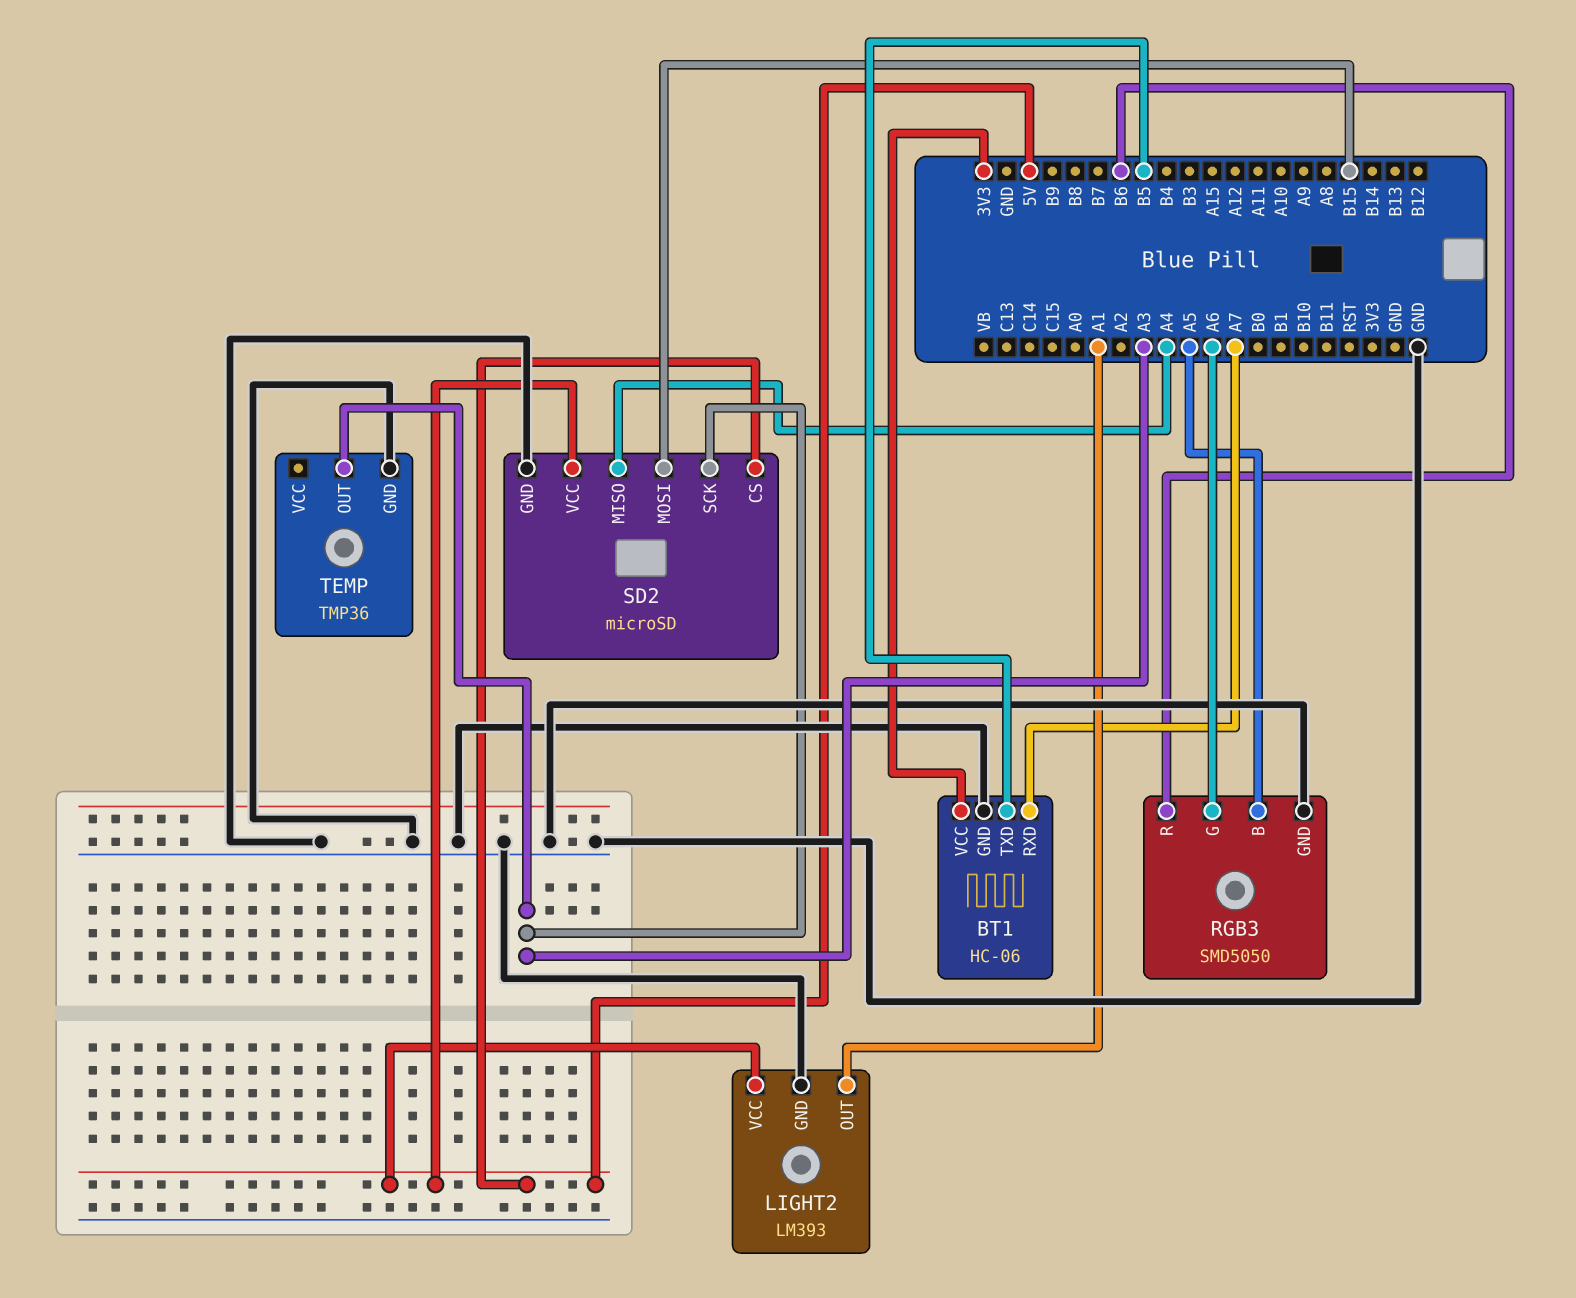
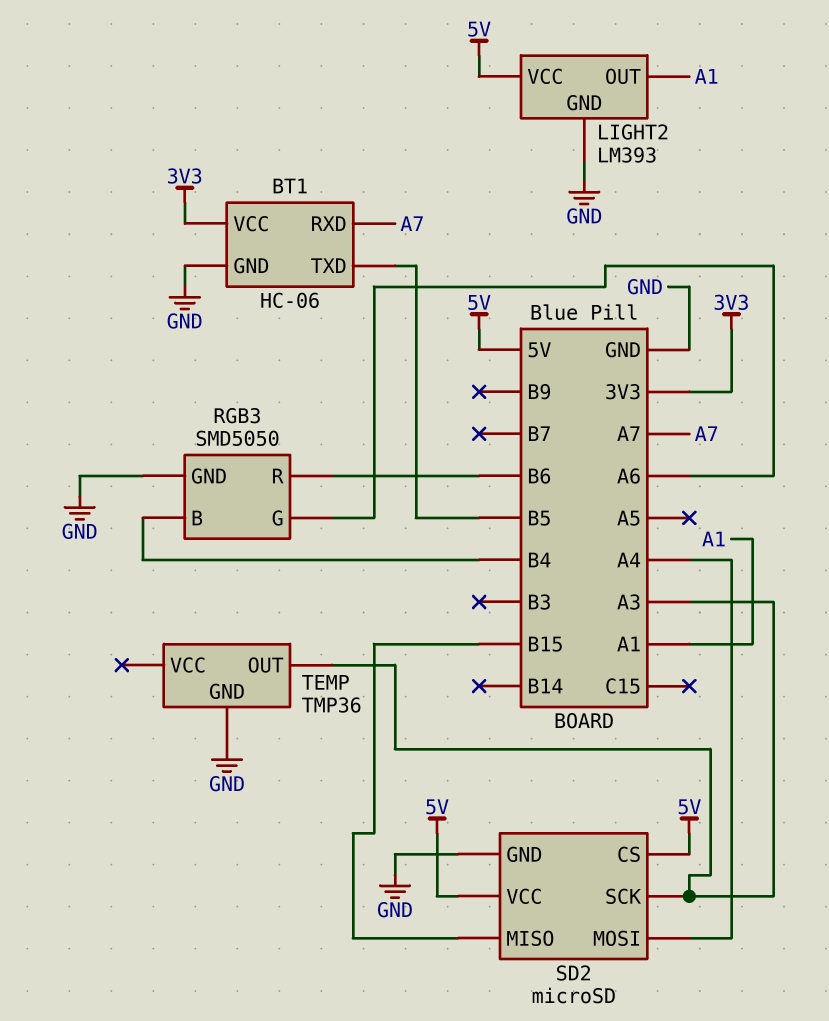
RGB3 pin B: A5 -> B4
SD2 pin MISO: A4 -> B15
SD2 pin MOSI: B15 -> A4

